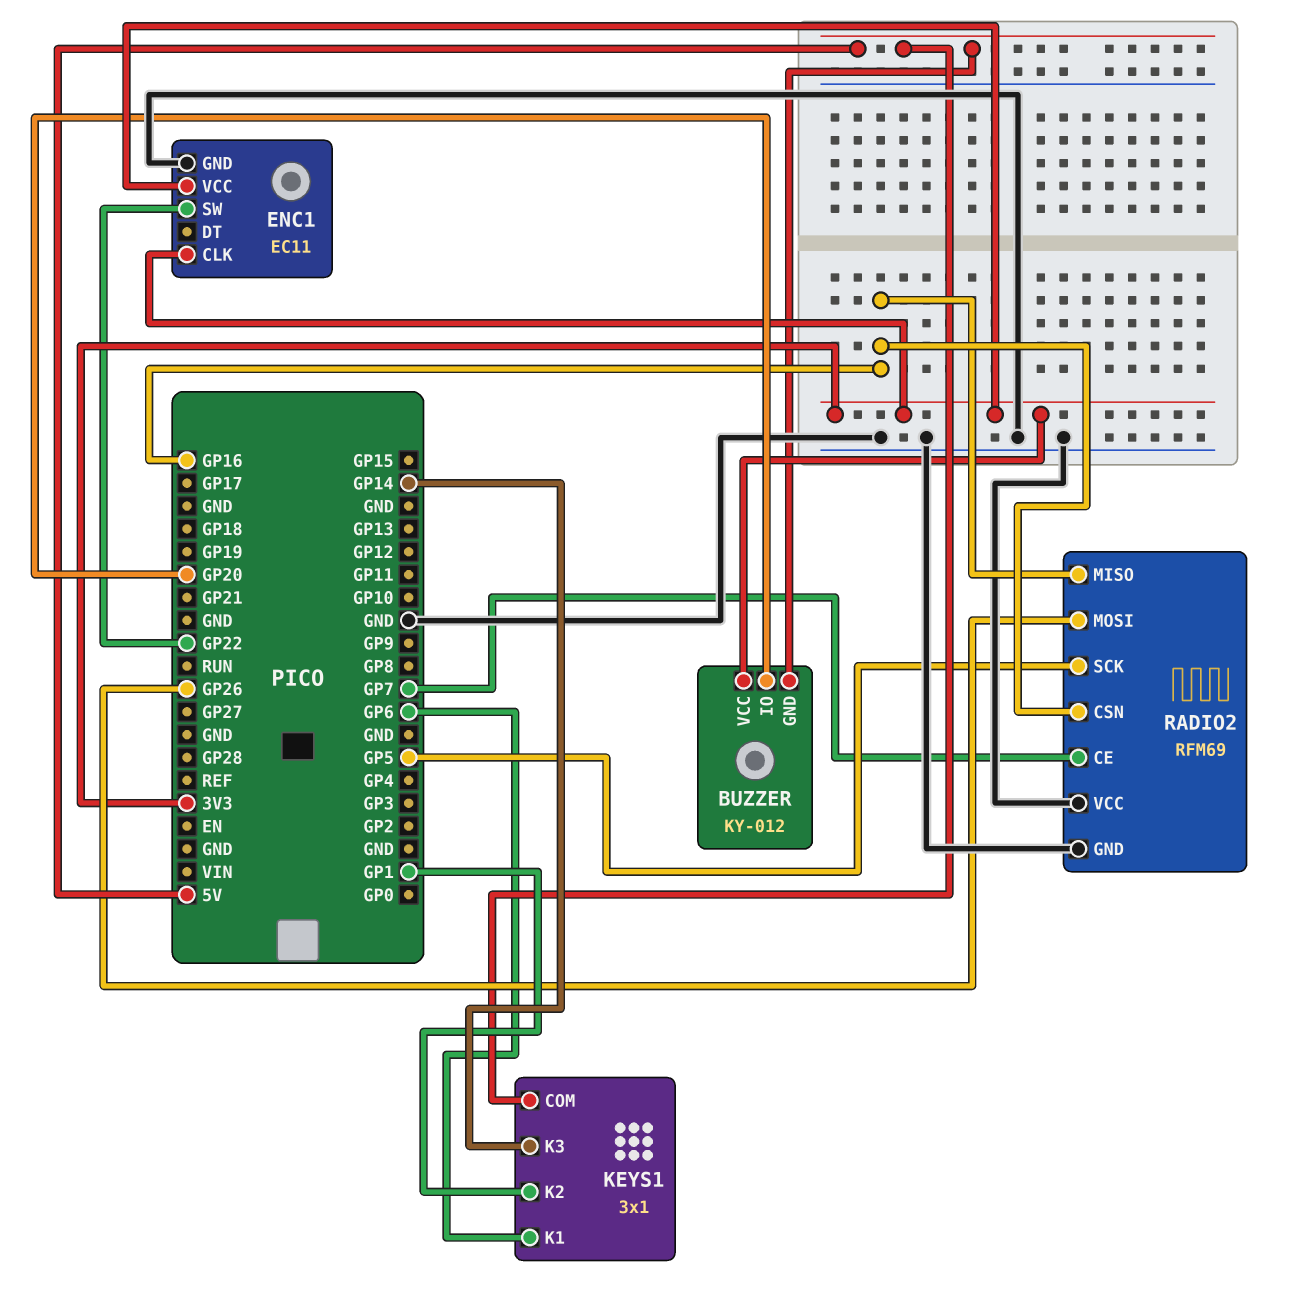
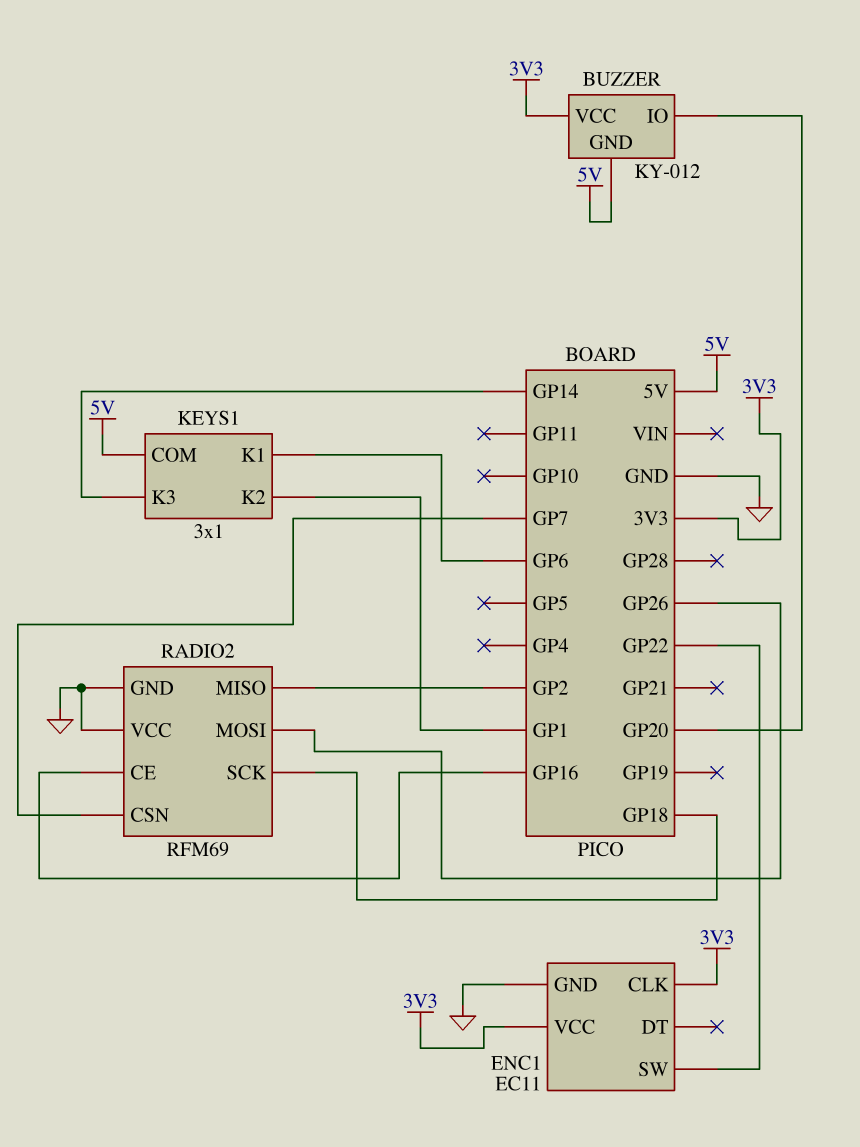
RADIO2 pin CE: GP7 -> GP16
RADIO2 pin CSN: GP16 -> GP7
RADIO2 pin MISO: GP16 -> GP2
RADIO2 pin SCK: GP5 -> GP18

